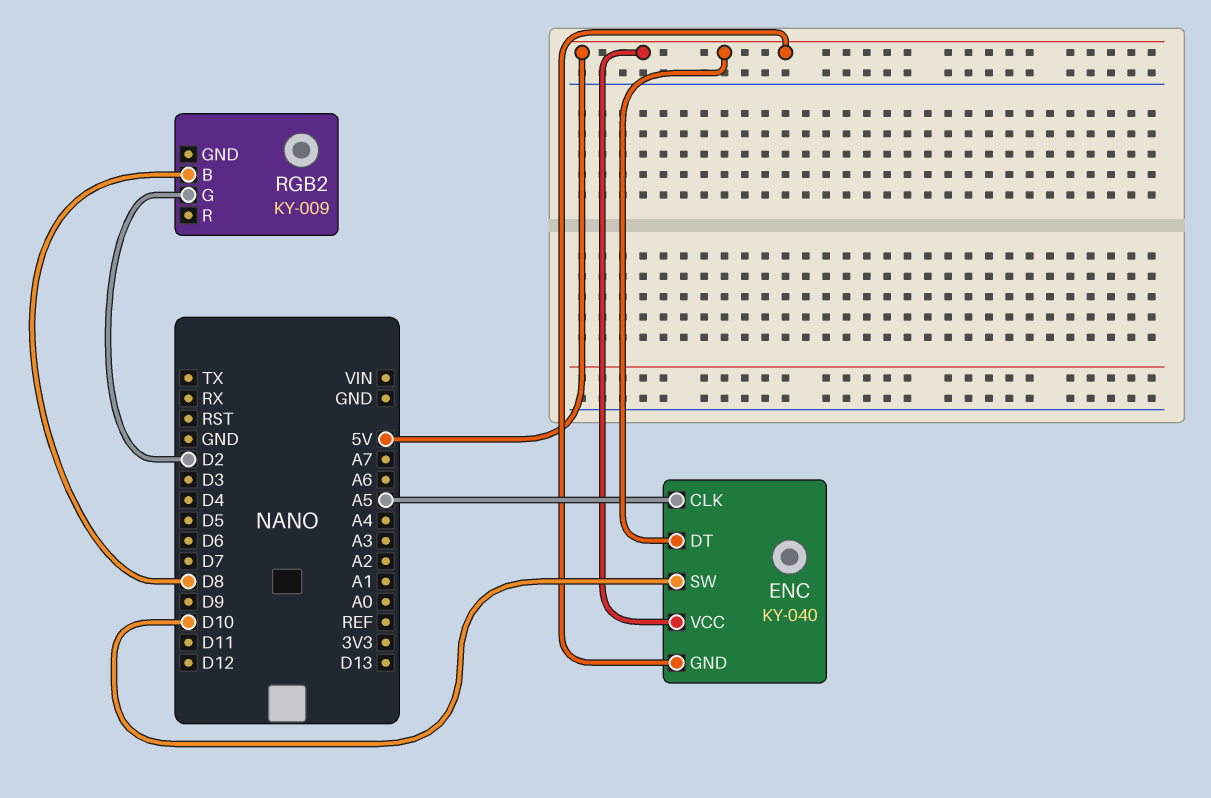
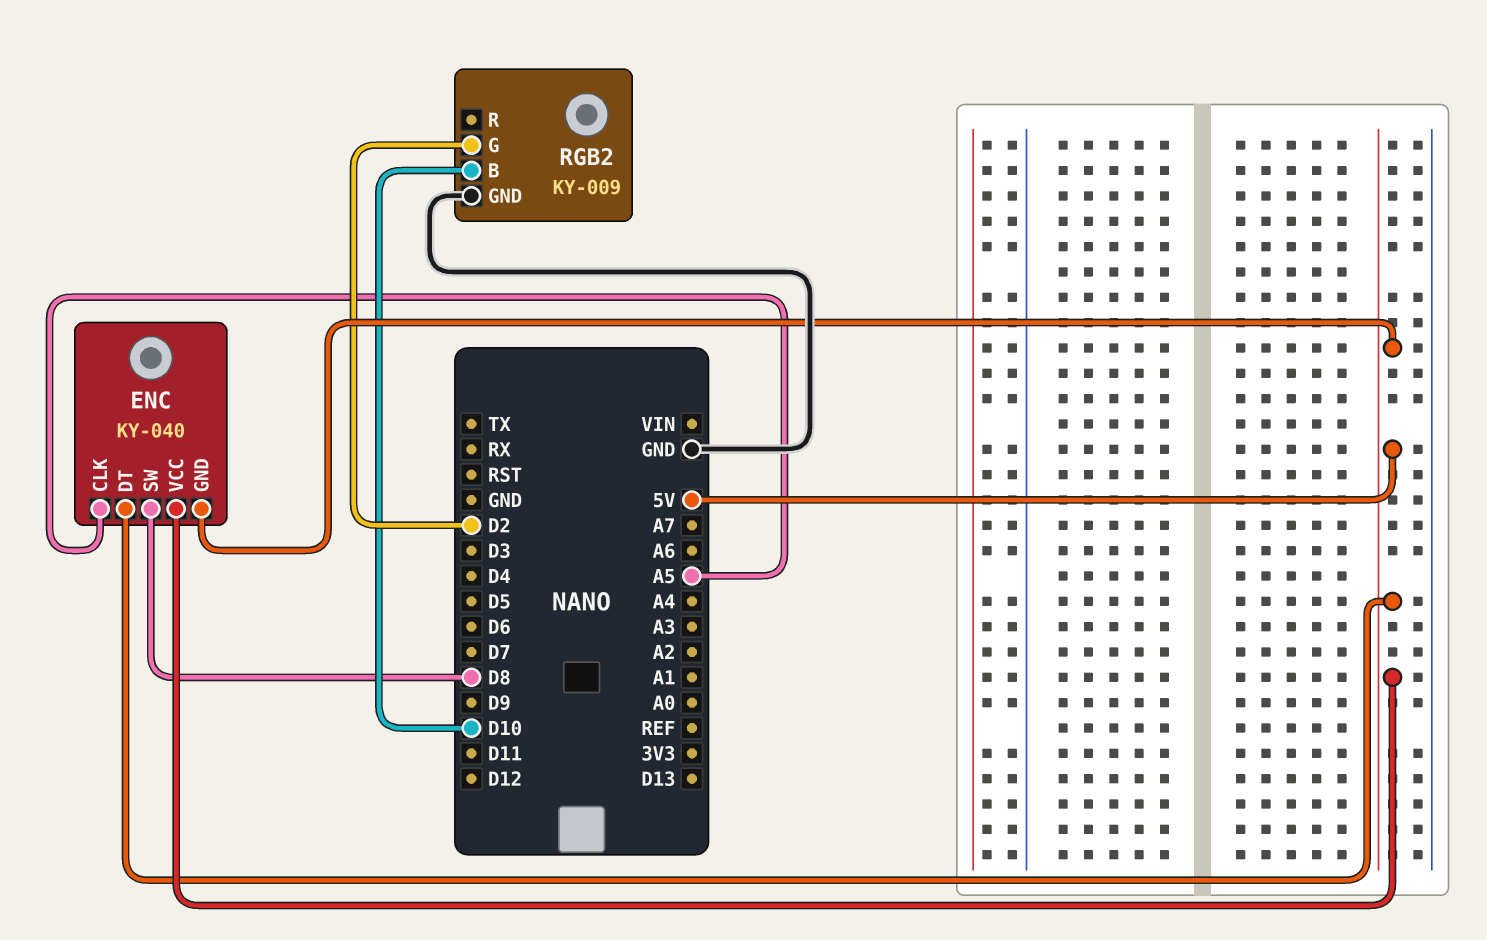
ENC pin SW: D10 -> D8
RGB2 pin B: D8 -> D10
RGB2 pin GND: none -> GND

